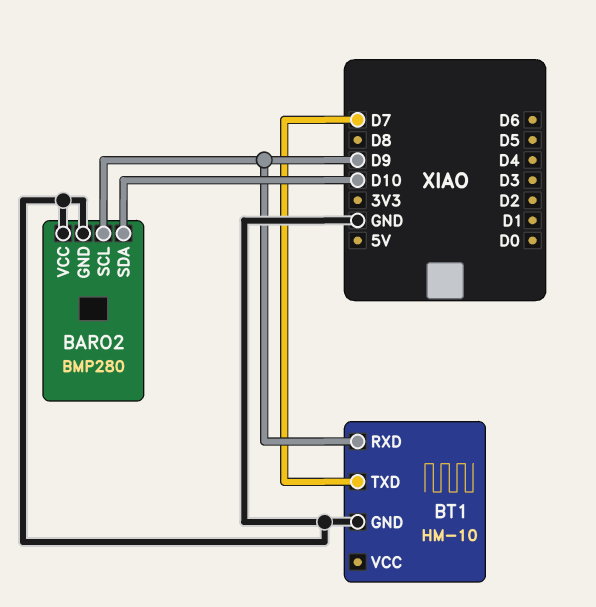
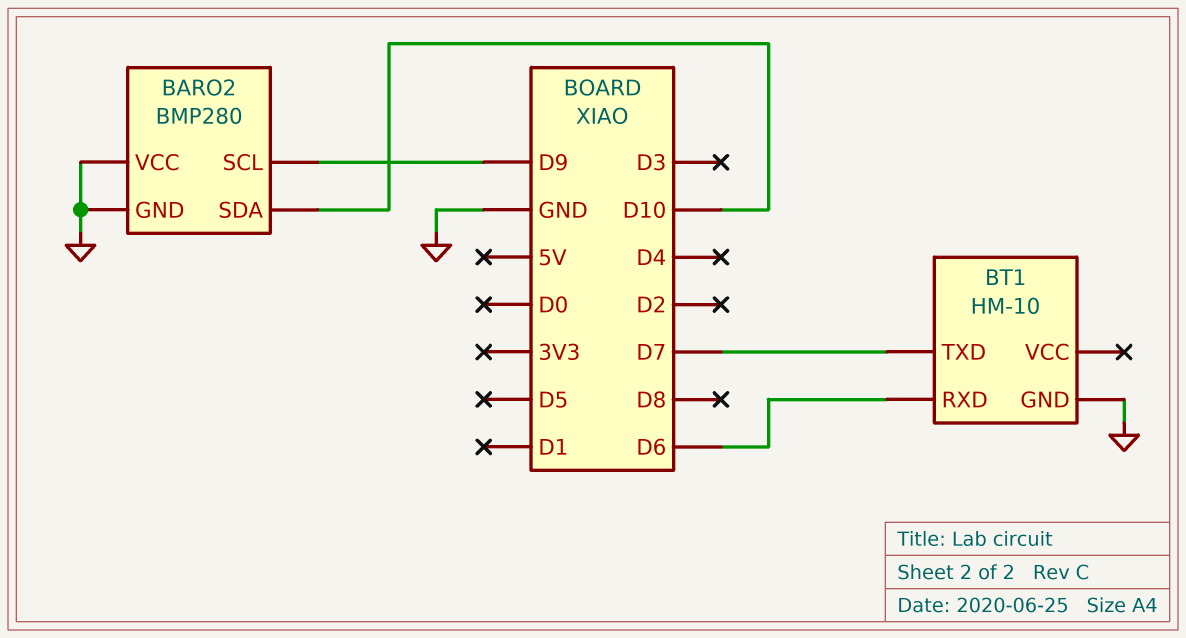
BT1 pin RXD: D9 -> D6

